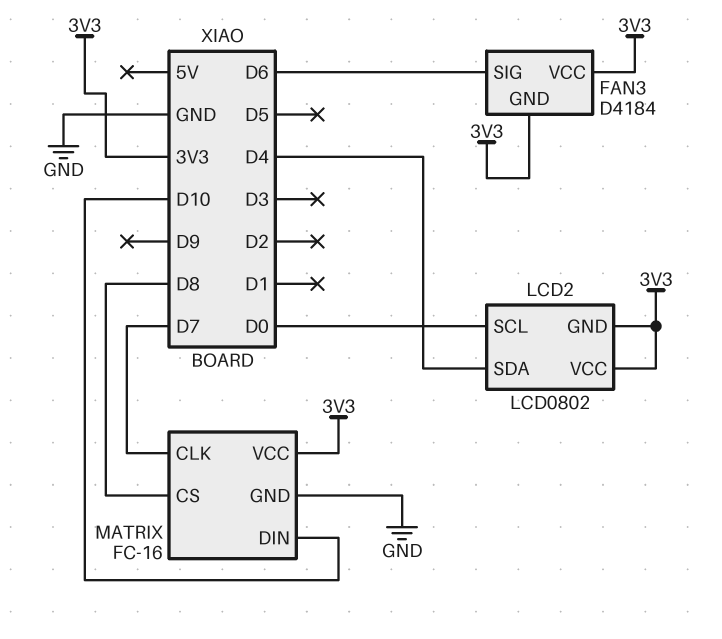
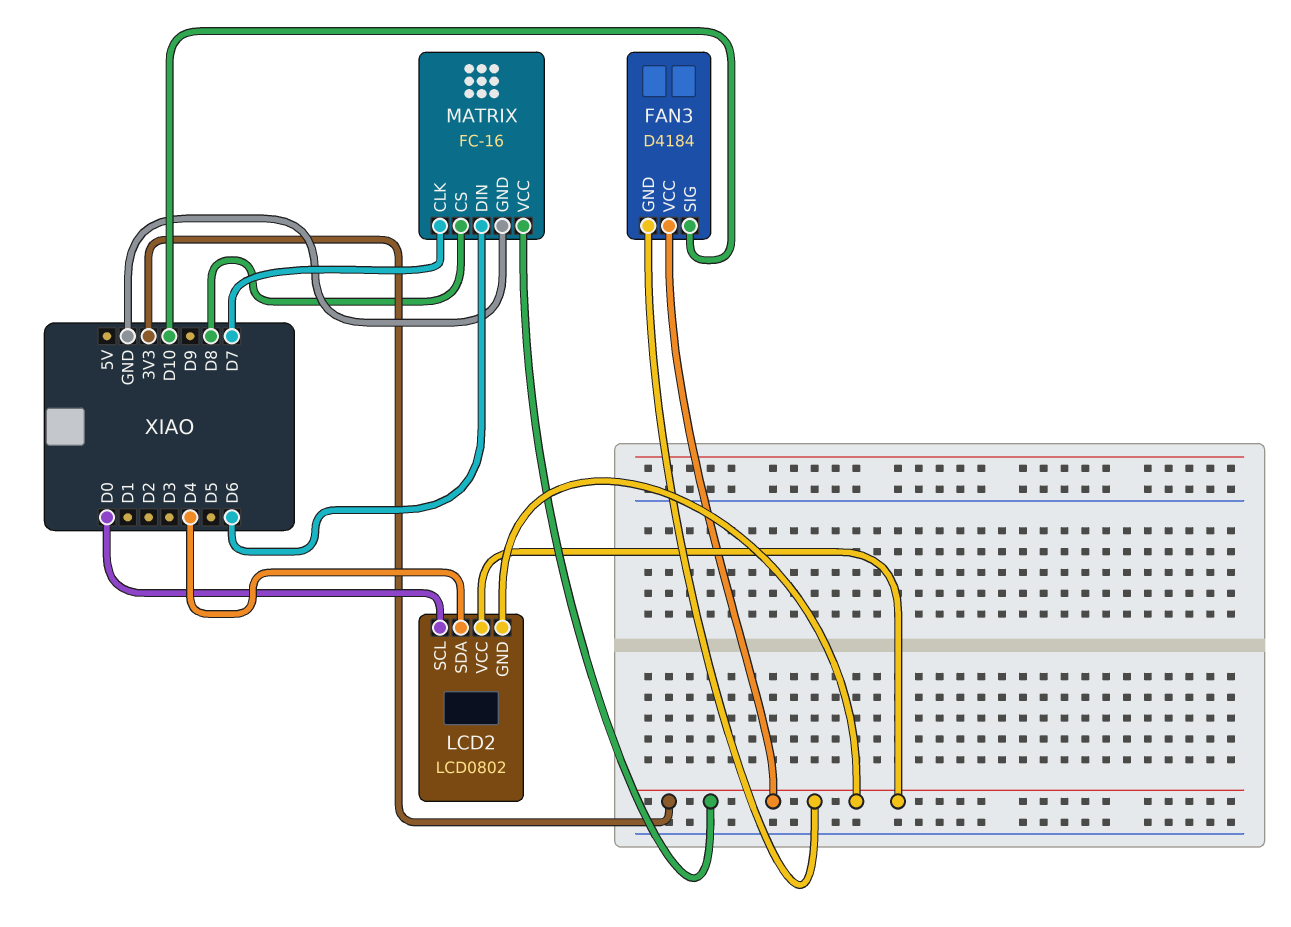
FAN3 pin SIG: D6 -> D10
MATRIX pin DIN: D10 -> D6

